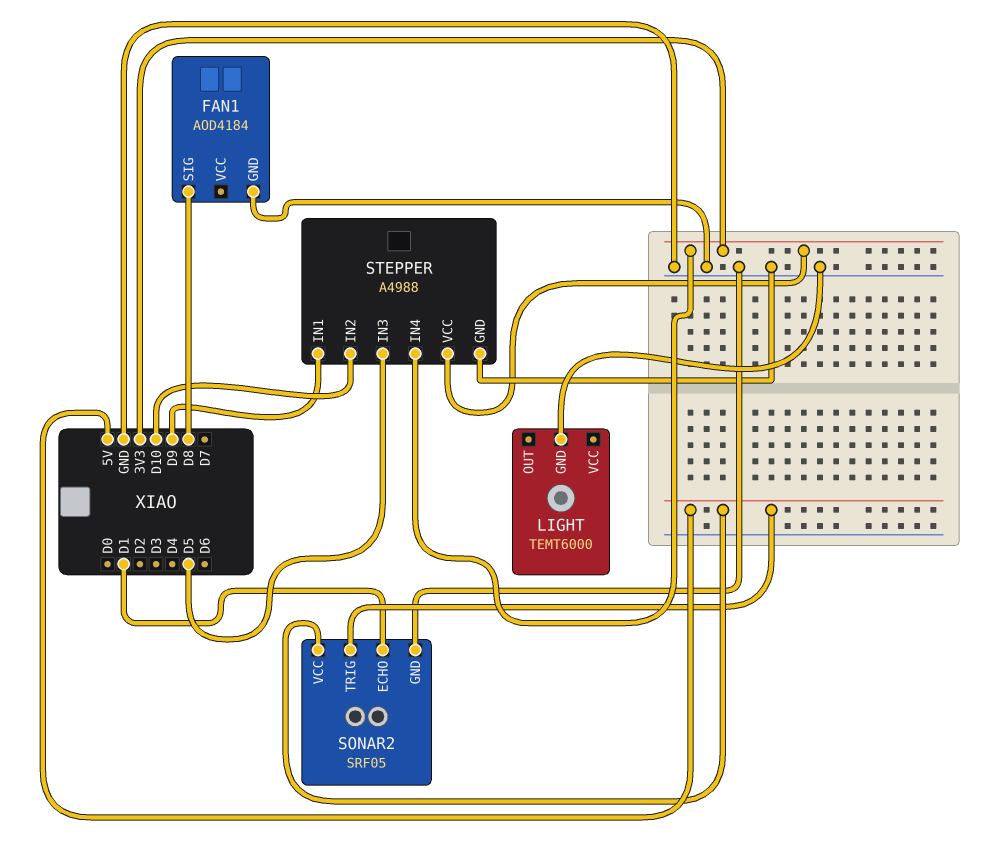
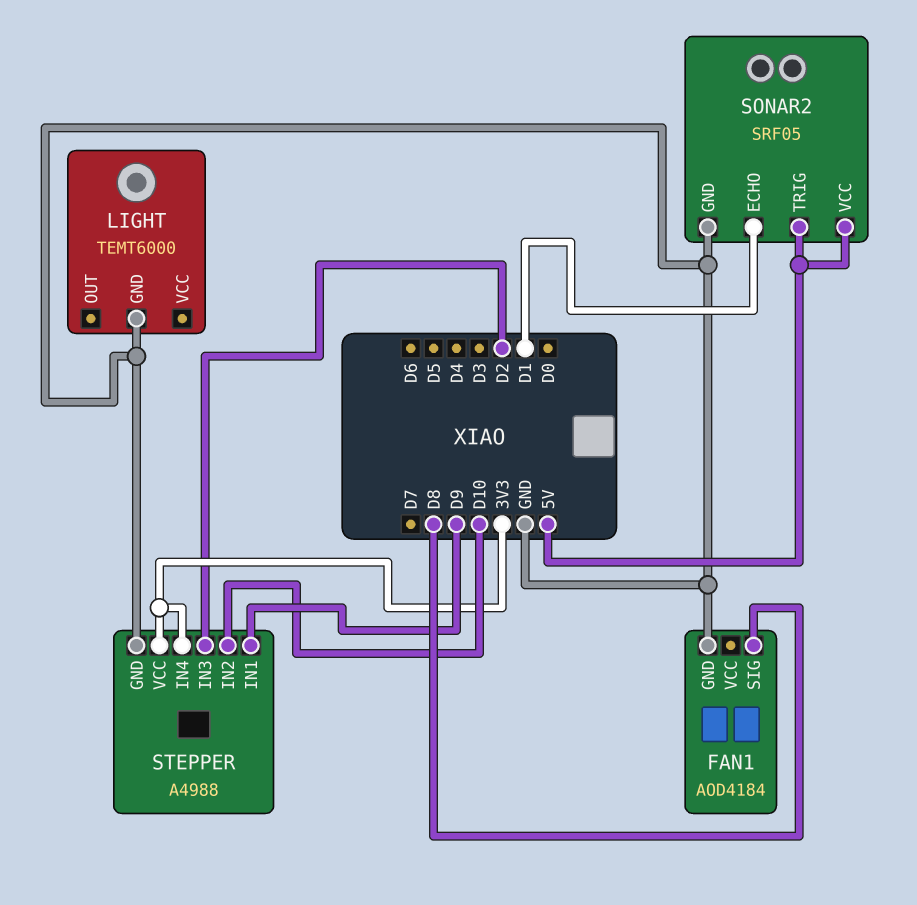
STEPPER pin IN3: D5 -> D2

